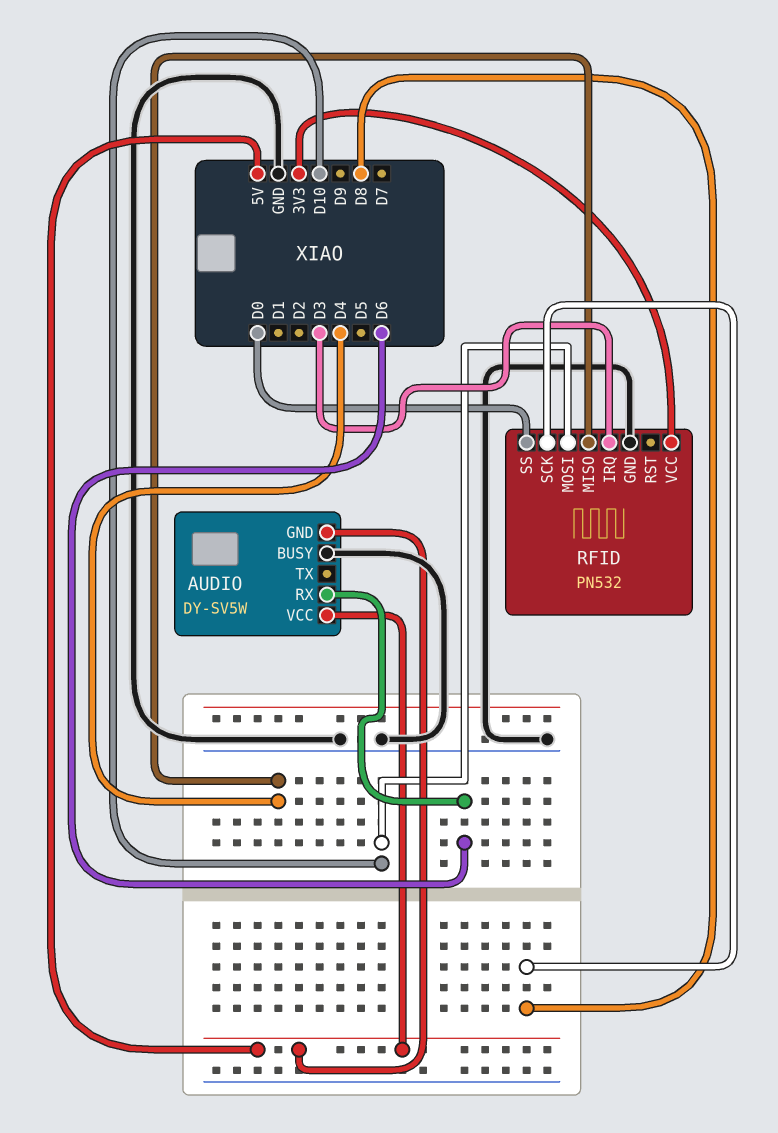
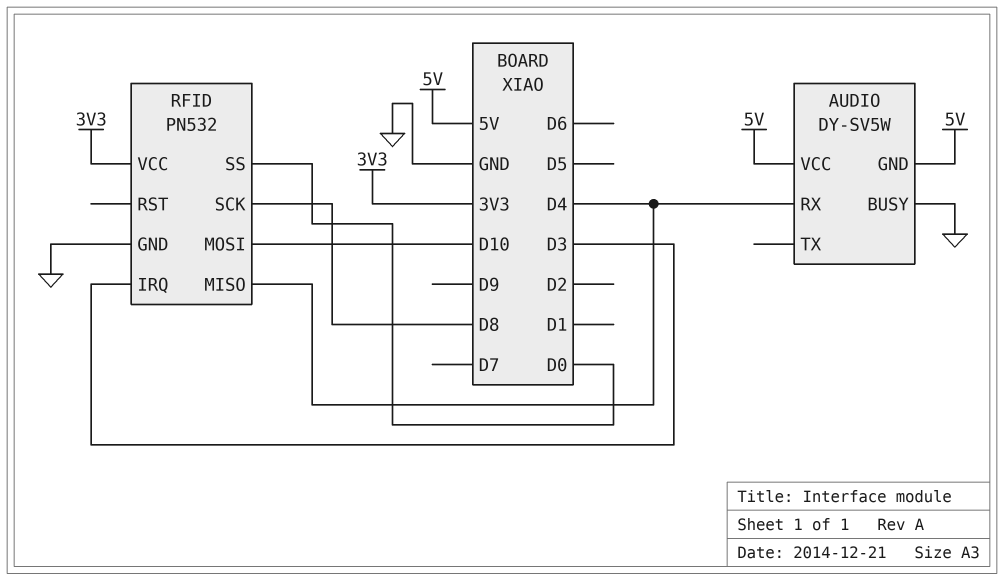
AUDIO pin RX: D6 -> D4

